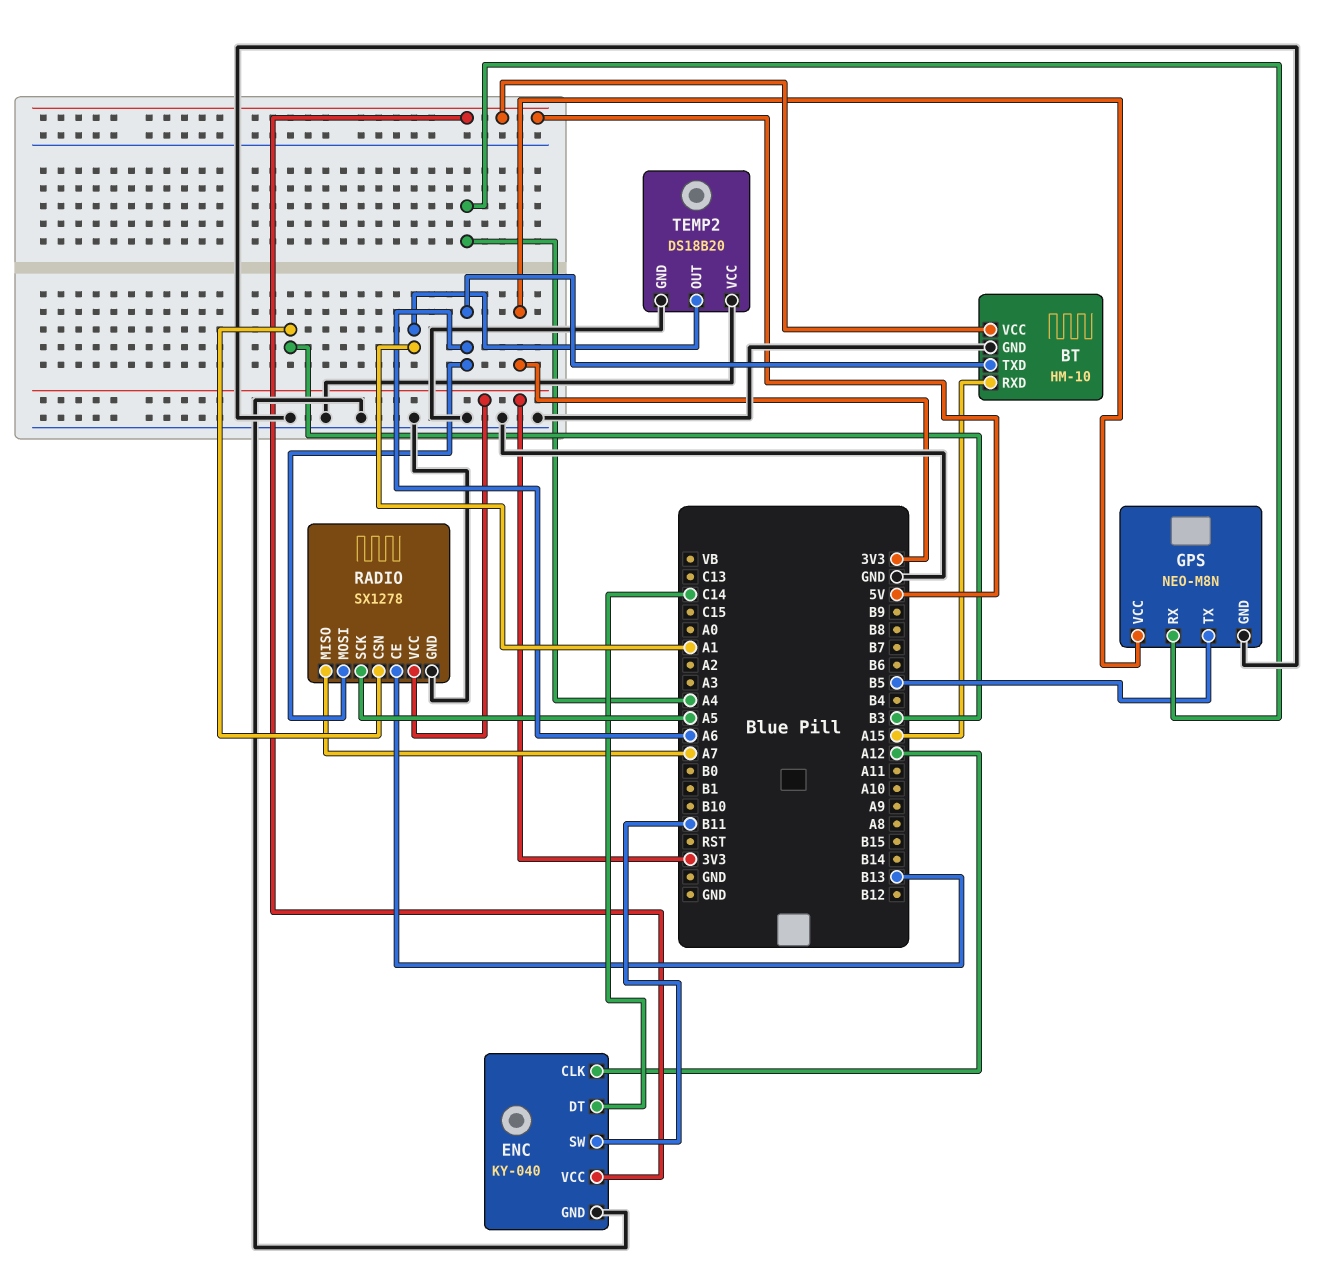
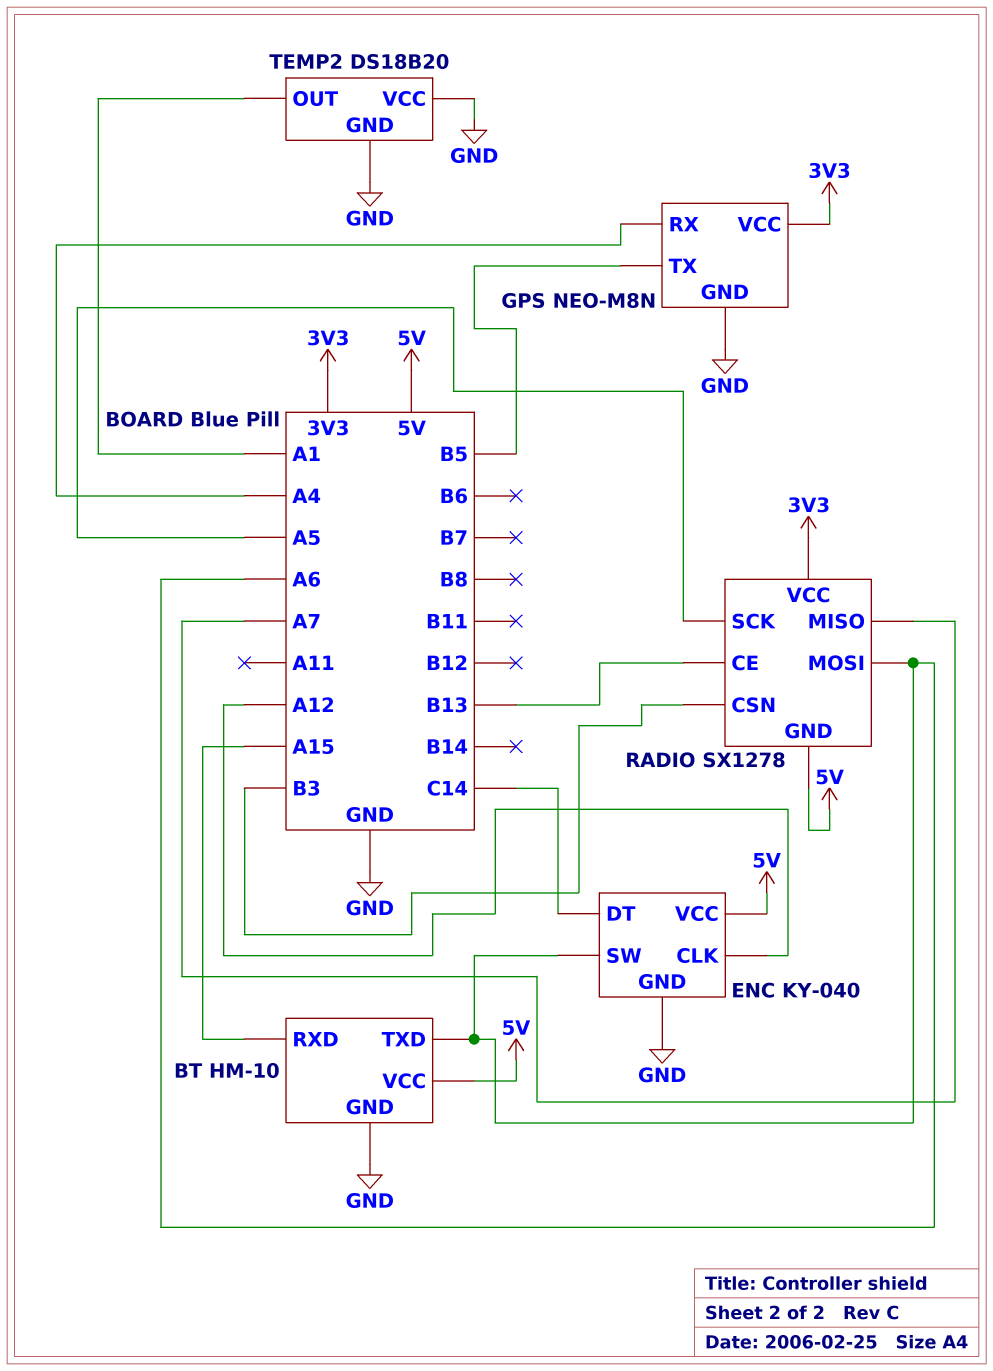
ENC pin SW: B11 -> A6
RADIO pin GND: GND -> 5V

